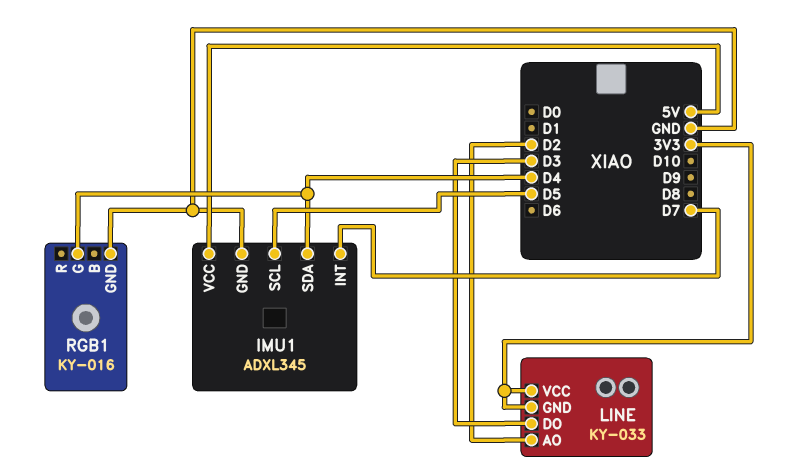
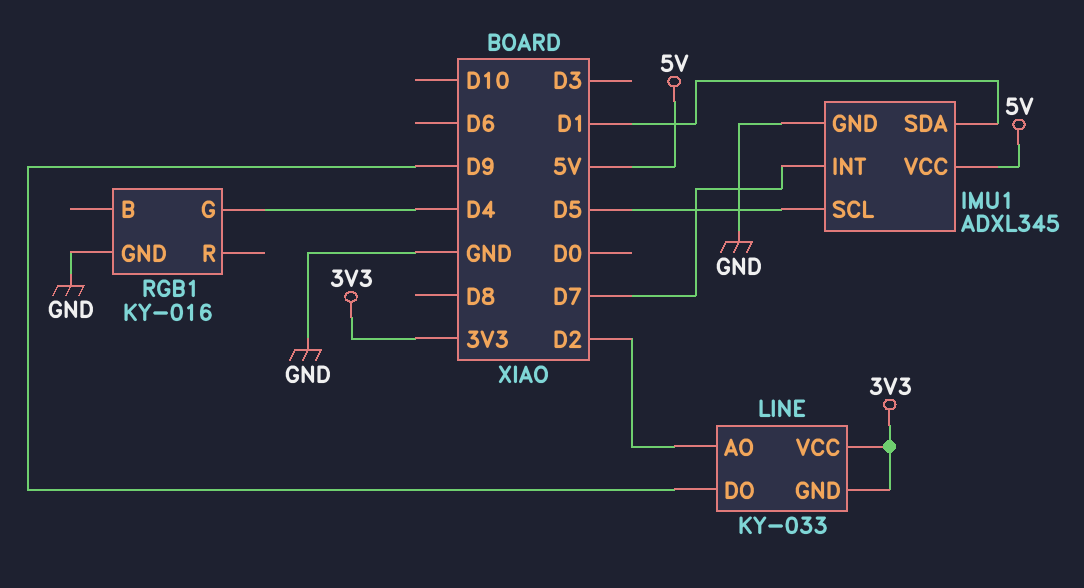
IMU1 pin SDA: D4 -> D1
LINE pin DO: D3 -> D9

